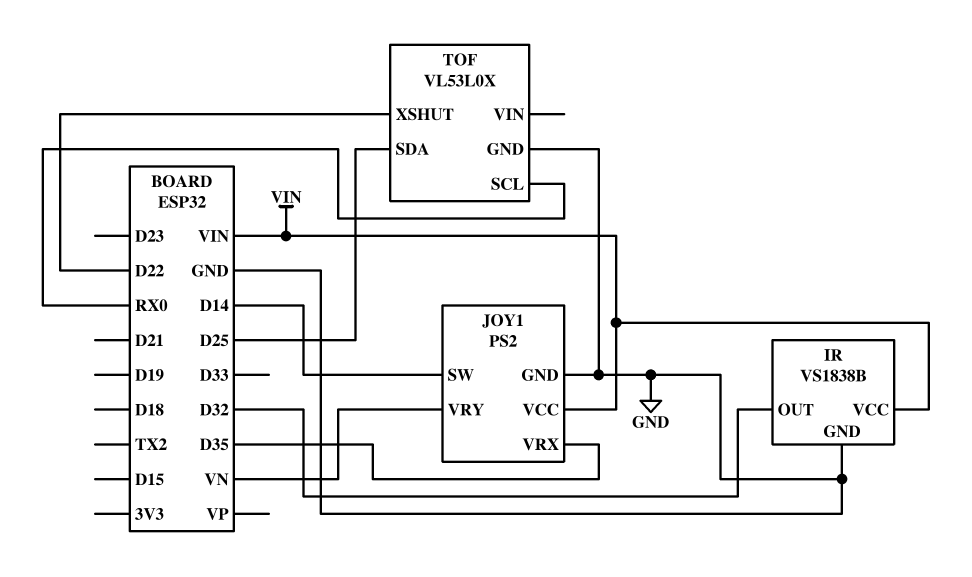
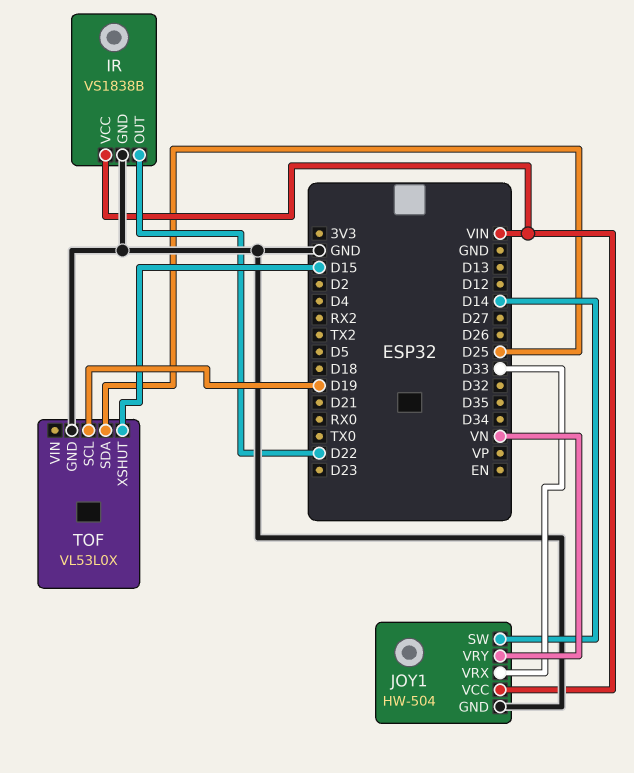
IR pin OUT: D32 -> D22
JOY1: PS2 -> HW-504
JOY1 pin VRX: D35 -> D33
TOF pin SCL: RX0 -> D19
TOF pin XSHUT: D22 -> D15

